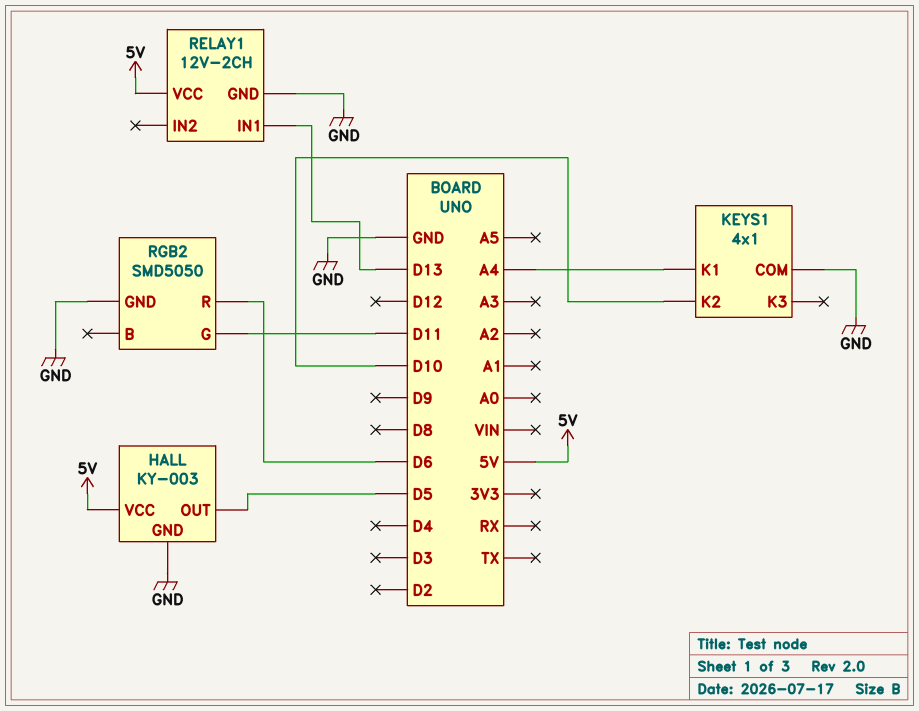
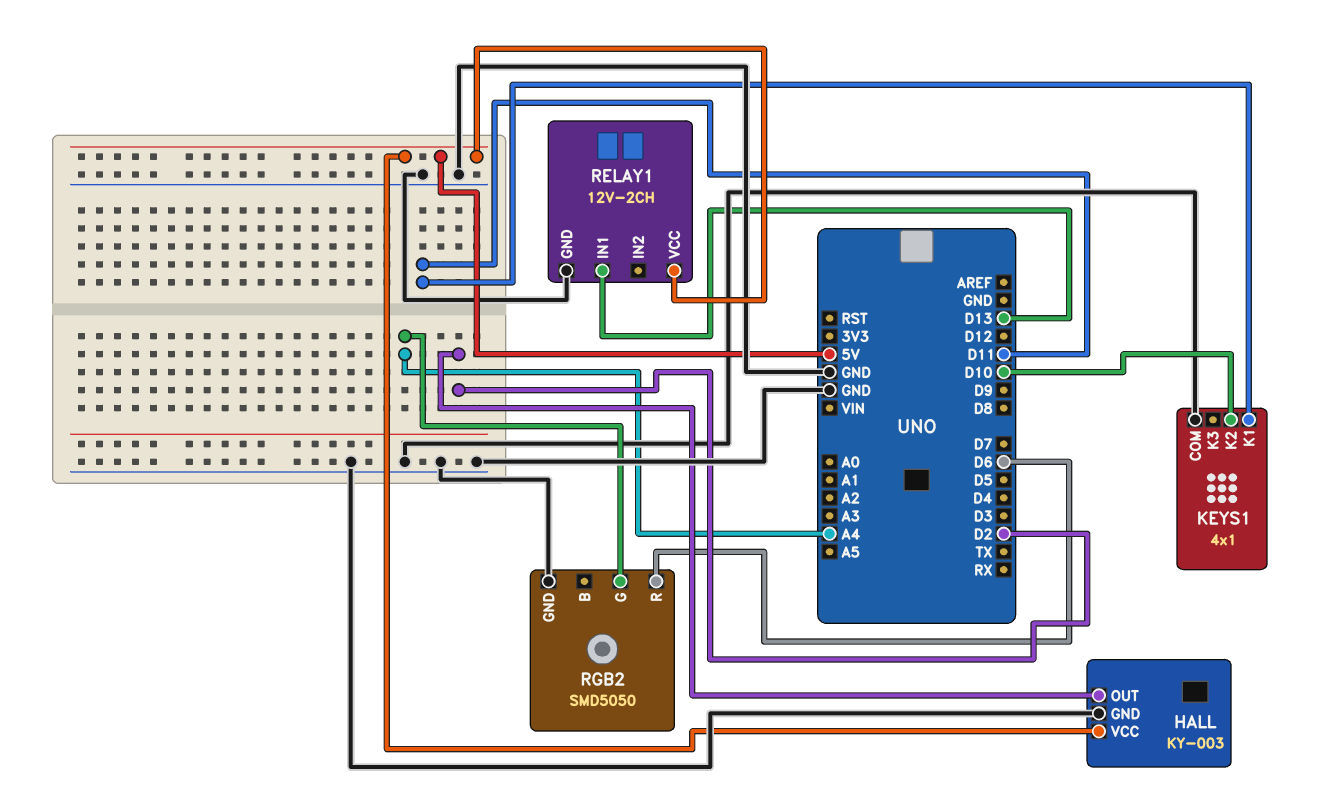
HALL pin OUT: D5 -> D2
KEYS1 pin K1: A4 -> D11
RGB2 pin G: D11 -> A4

